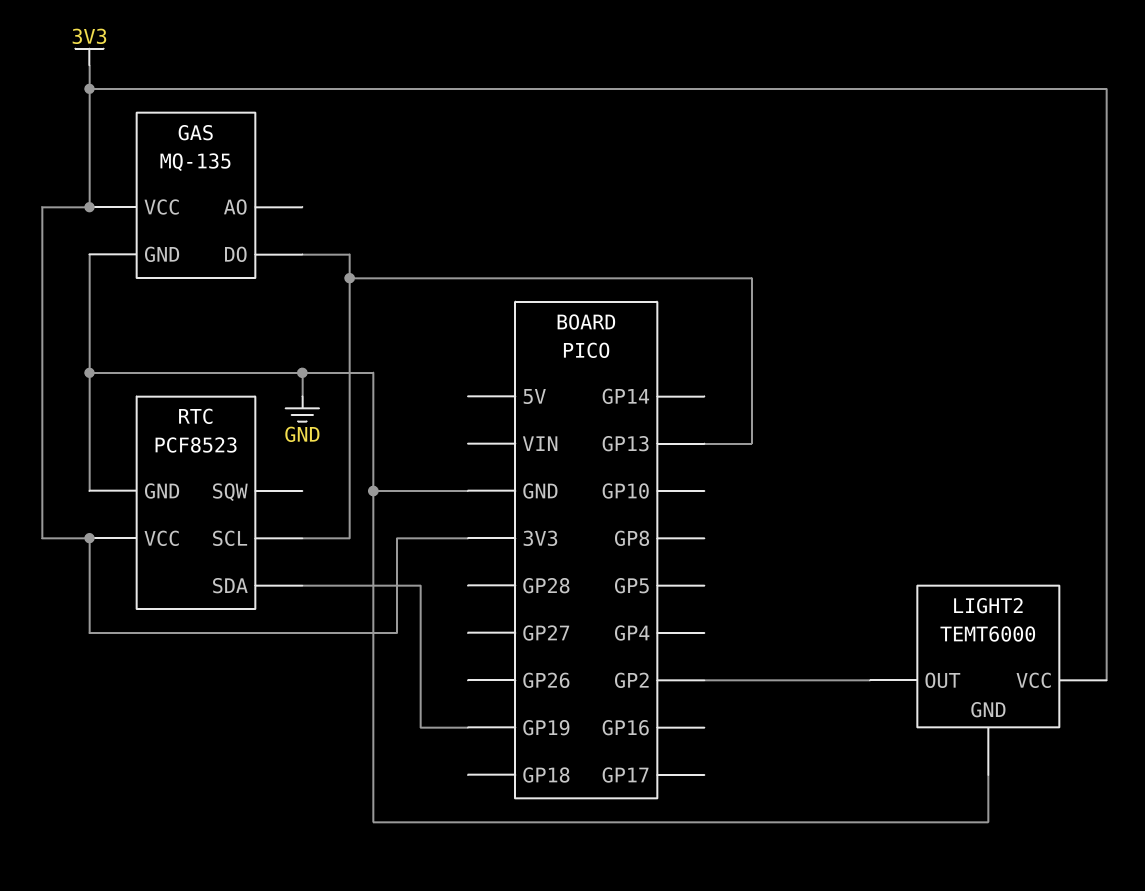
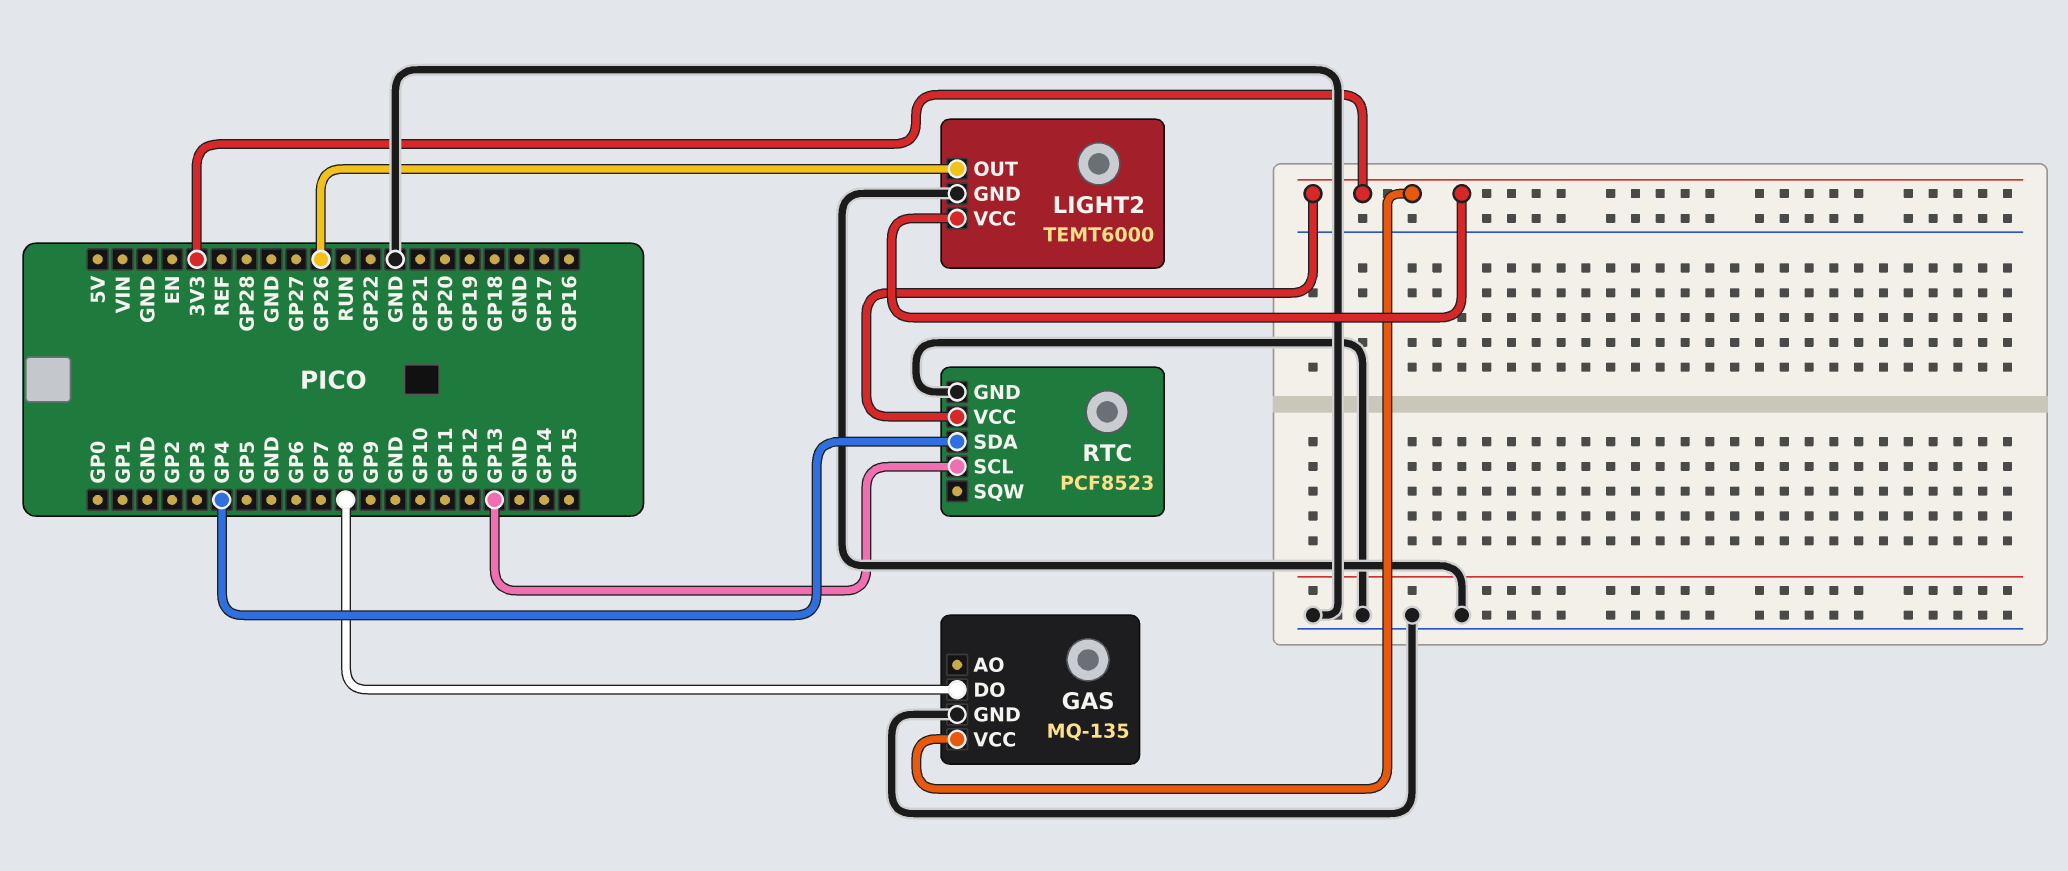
GAS pin DO: GP13 -> GP8
LIGHT2 pin OUT: GP2 -> GP26
RTC pin SDA: GP19 -> GP4

